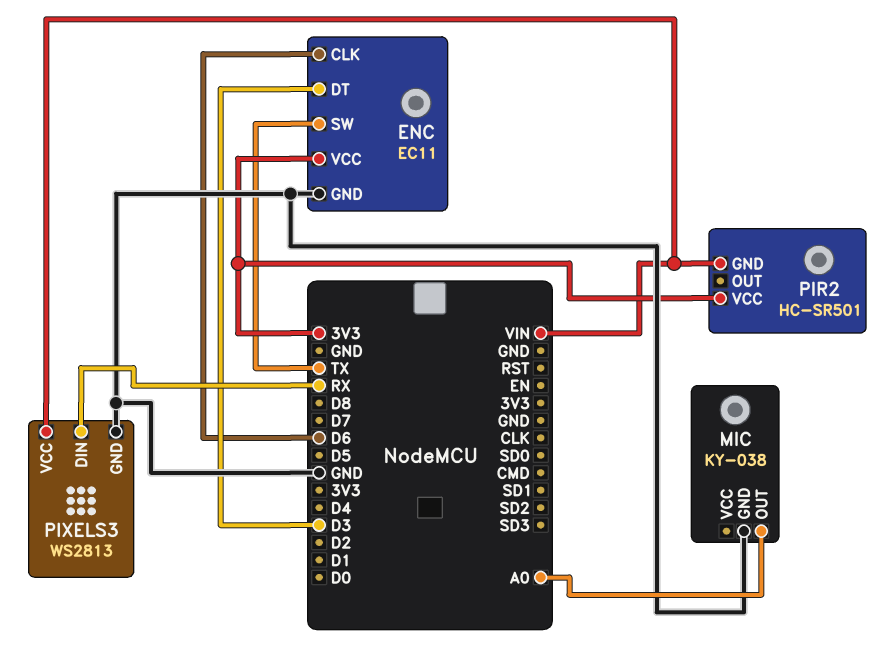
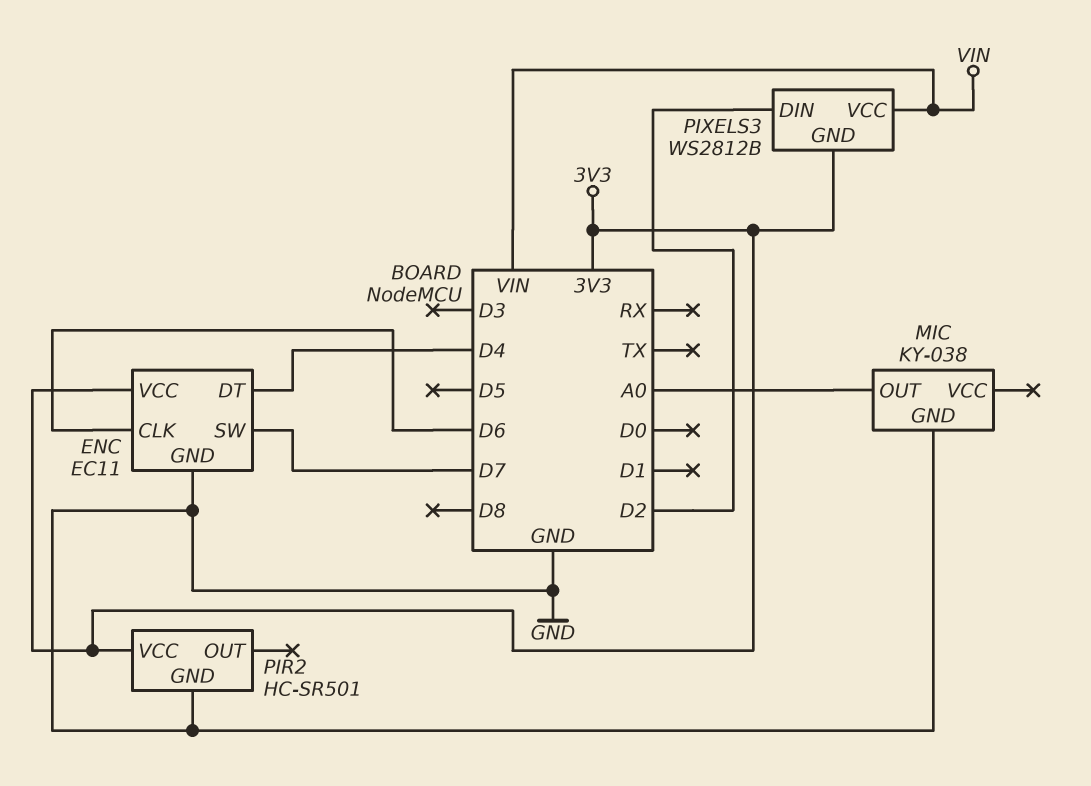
ENC pin DT: D3 -> D4
ENC pin SW: TX -> D7
PIR2 pin GND: VIN -> GND
PIXELS3: WS2813 -> WS2812B
PIXELS3 pin DIN: RX -> D2
PIXELS3 pin GND: GND -> 3V3

